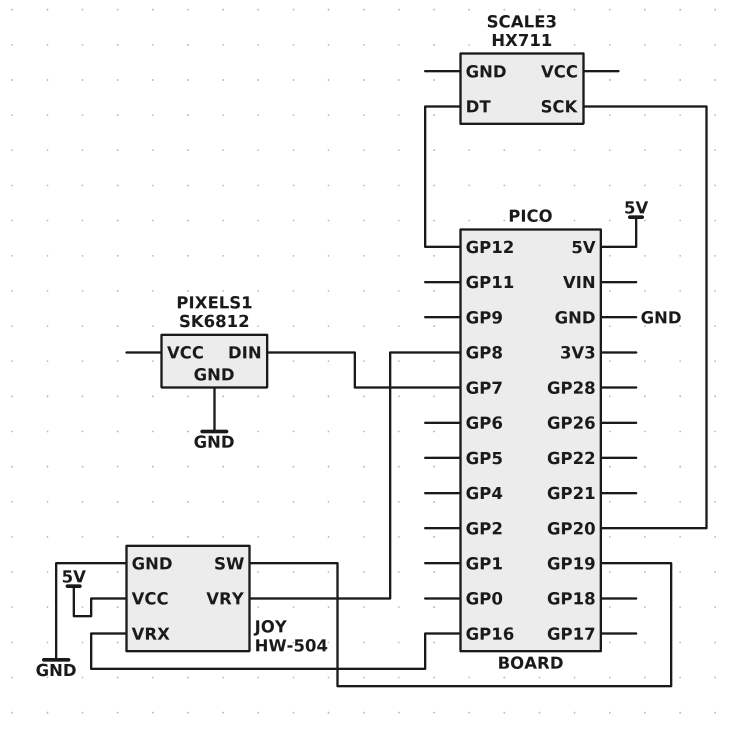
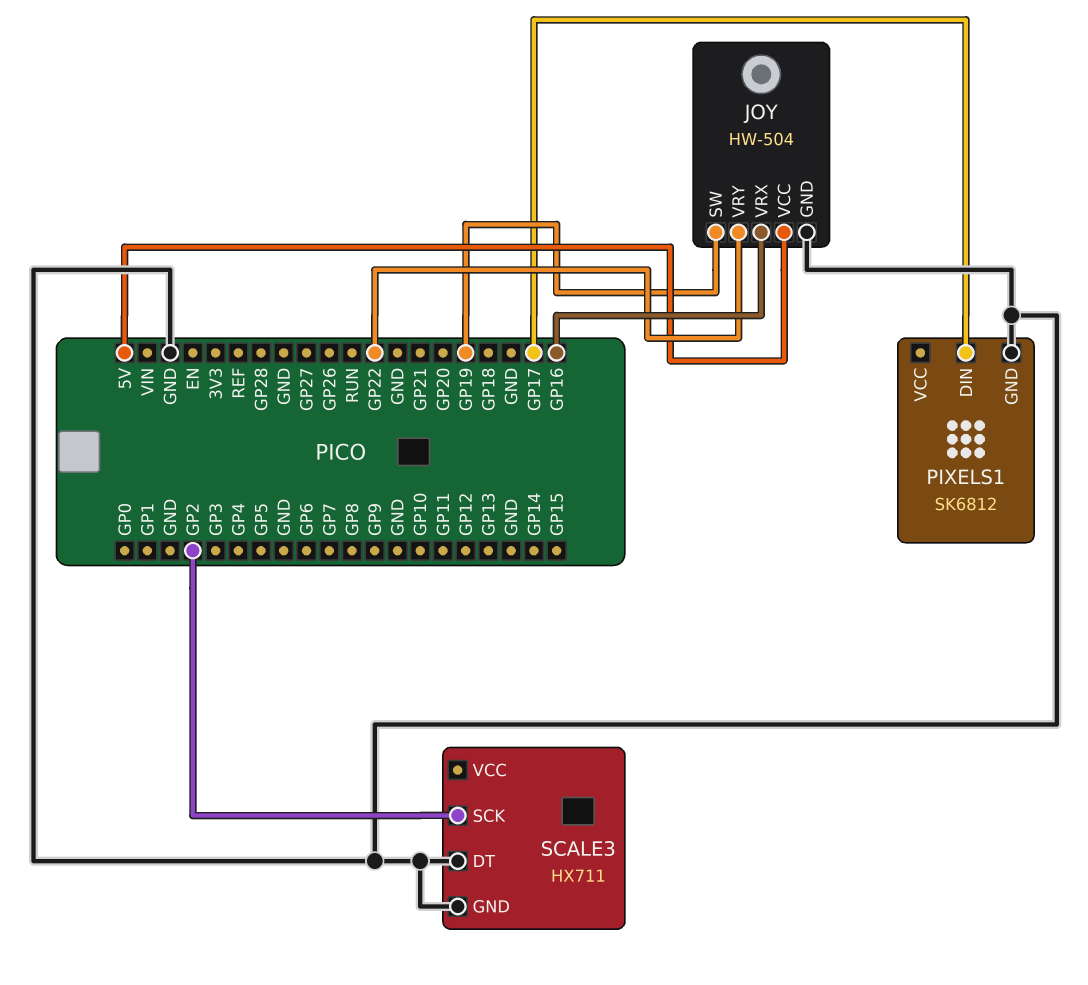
JOY pin VRY: GP8 -> GP22
PIXELS1 pin DIN: GP7 -> GP17
SCALE3 pin DT: GP12 -> GND
SCALE3 pin GND: none -> GND
SCALE3 pin SCK: GP20 -> GP2

